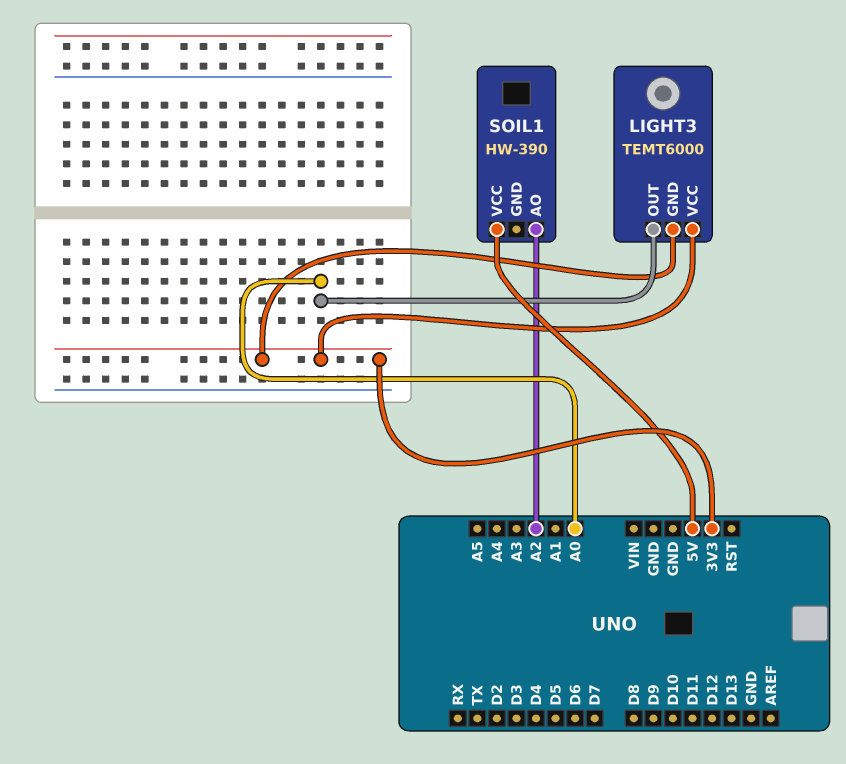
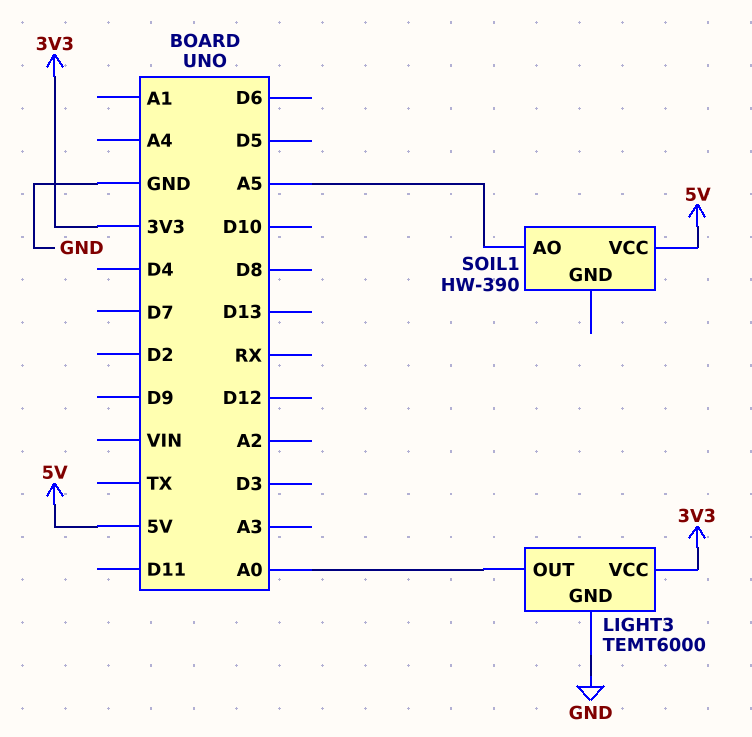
LIGHT3 pin GND: 3V3 -> GND
SOIL1 pin AO: A2 -> A5

